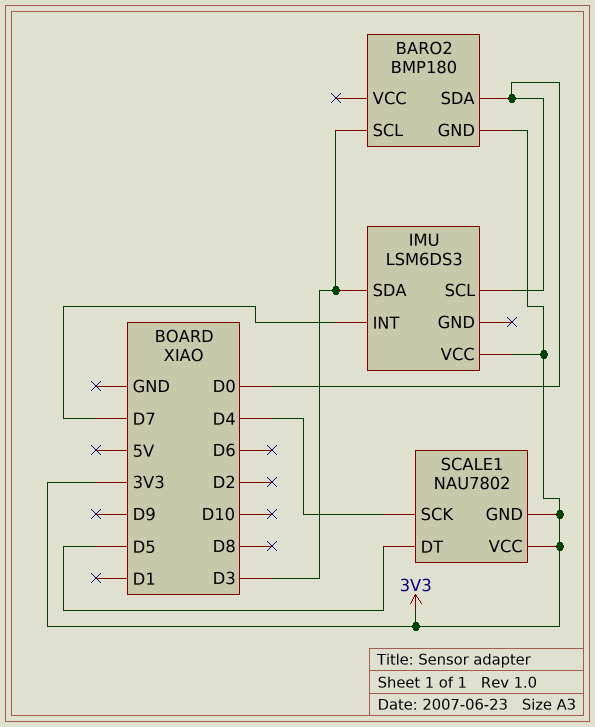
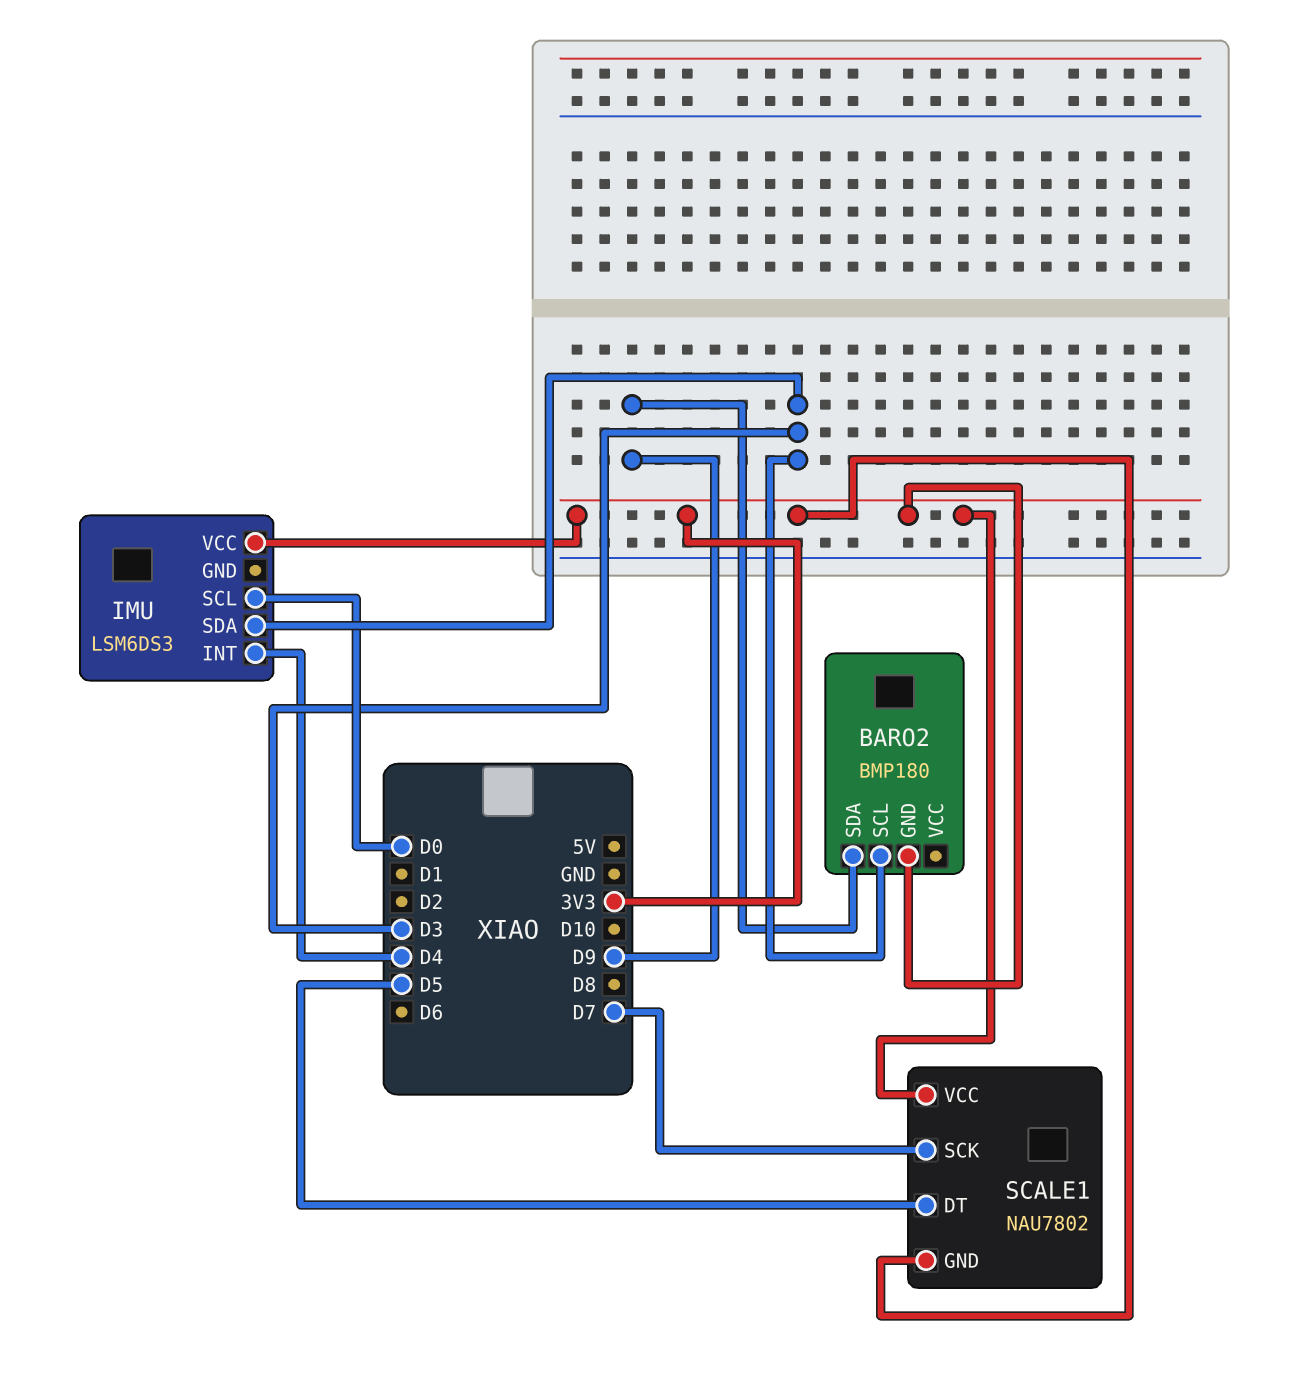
BARO2 pin SDA: D0 -> D9
IMU pin INT: D7 -> D4
SCALE1 pin SCK: D4 -> D7

